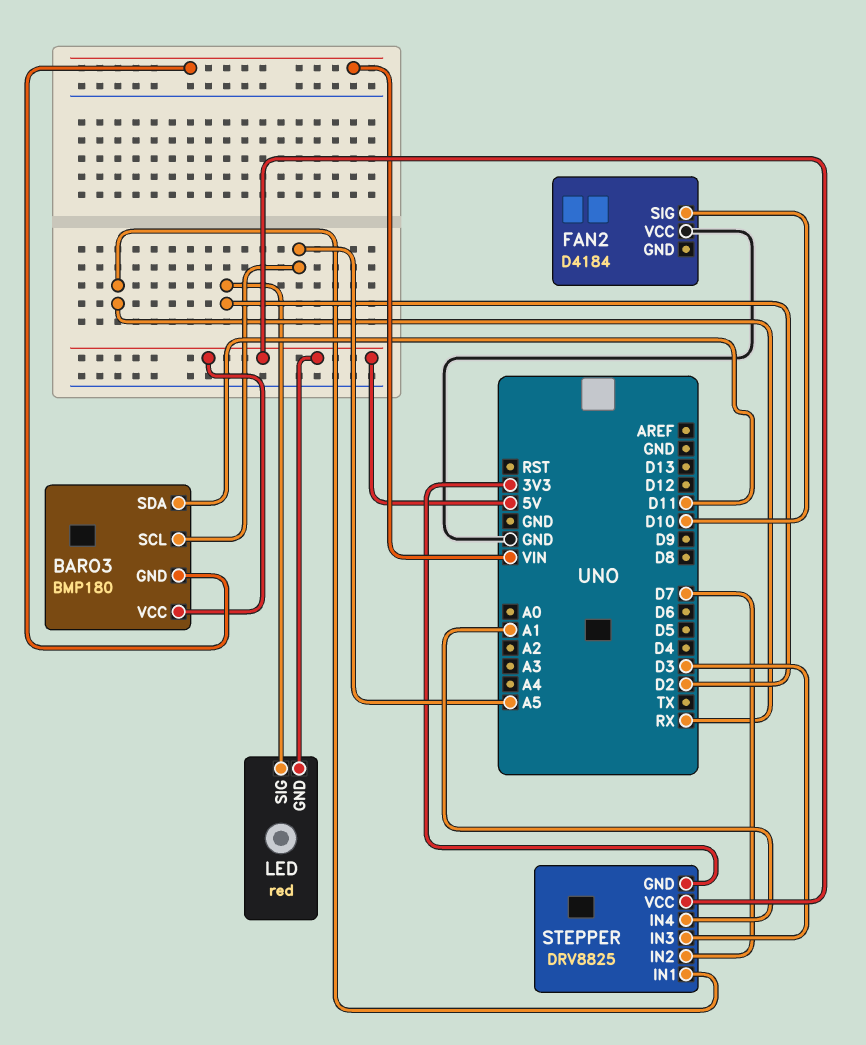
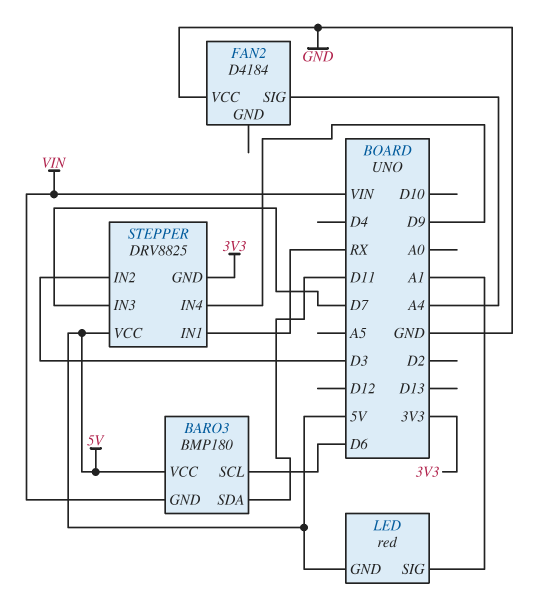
BARO3 pin SCL: A5 -> D6
FAN2 pin SIG: D10 -> A4
LED pin SIG: D2 -> A1
STEPPER pin IN2: D7 -> D3
STEPPER pin IN3: D3 -> D7
STEPPER pin IN4: A1 -> D9

